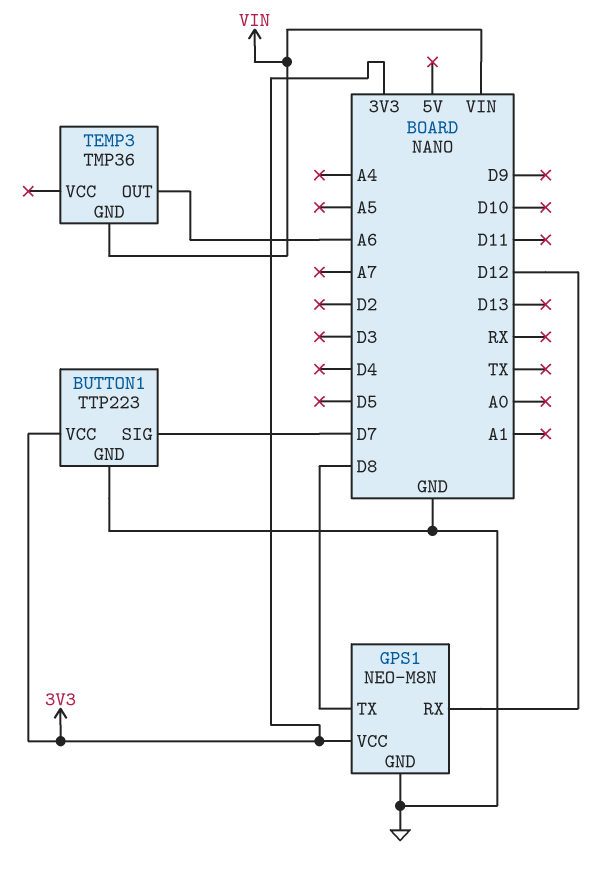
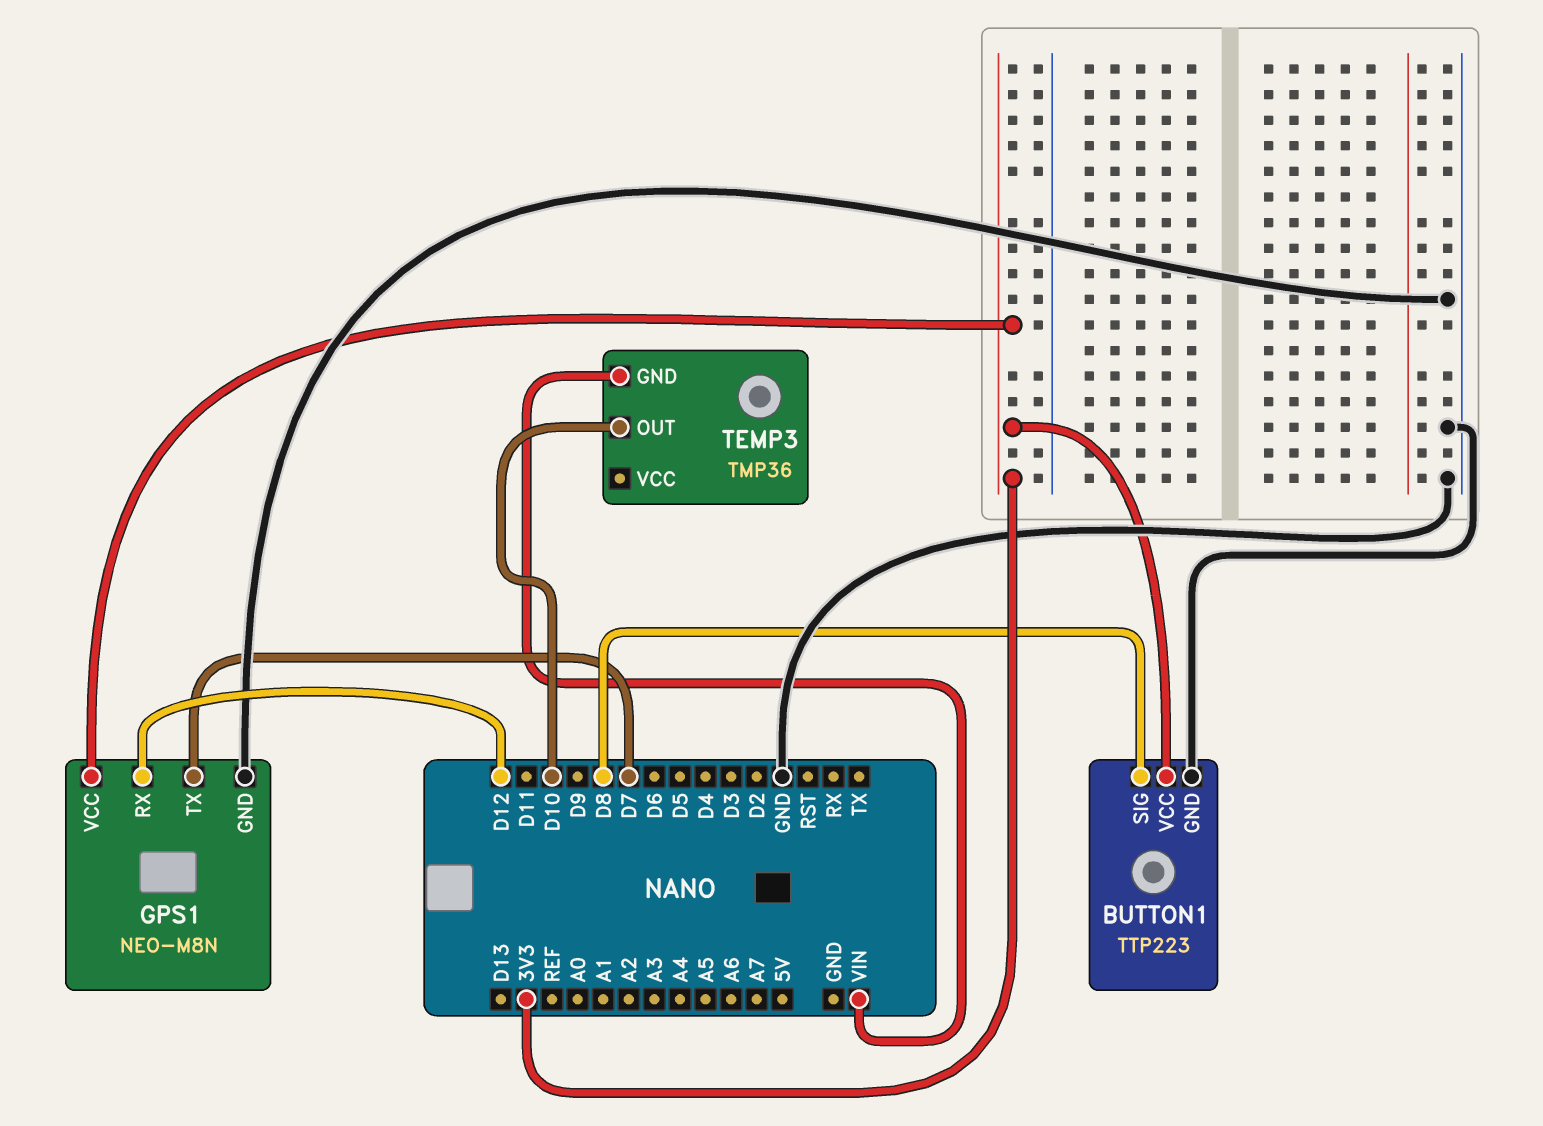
BUTTON1 pin SIG: D7 -> D8
GPS1 pin TX: D8 -> D7
TEMP3 pin OUT: A6 -> D10

